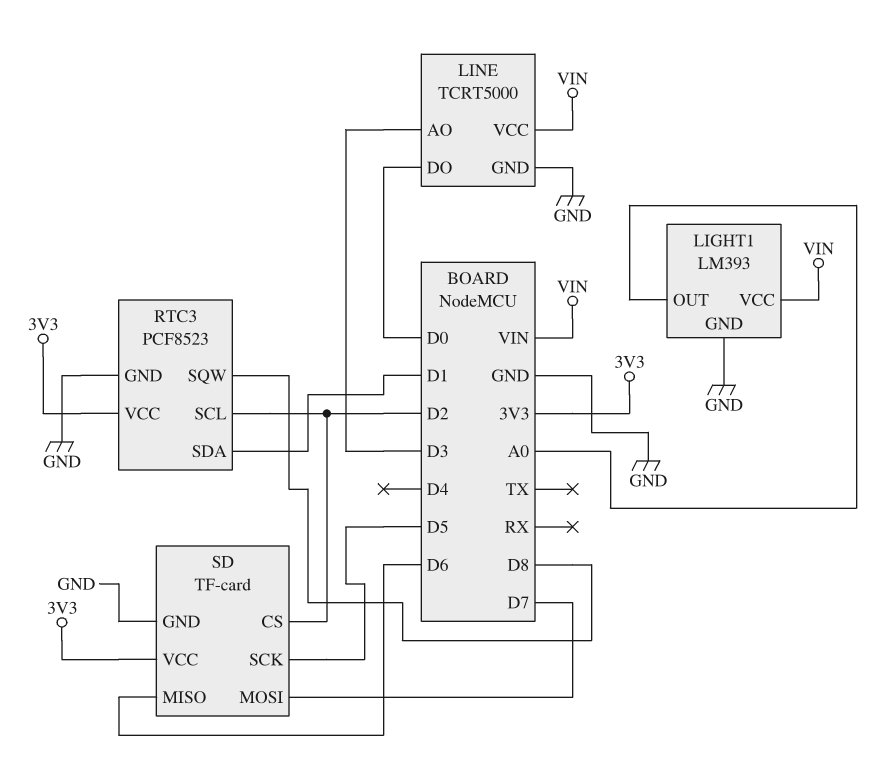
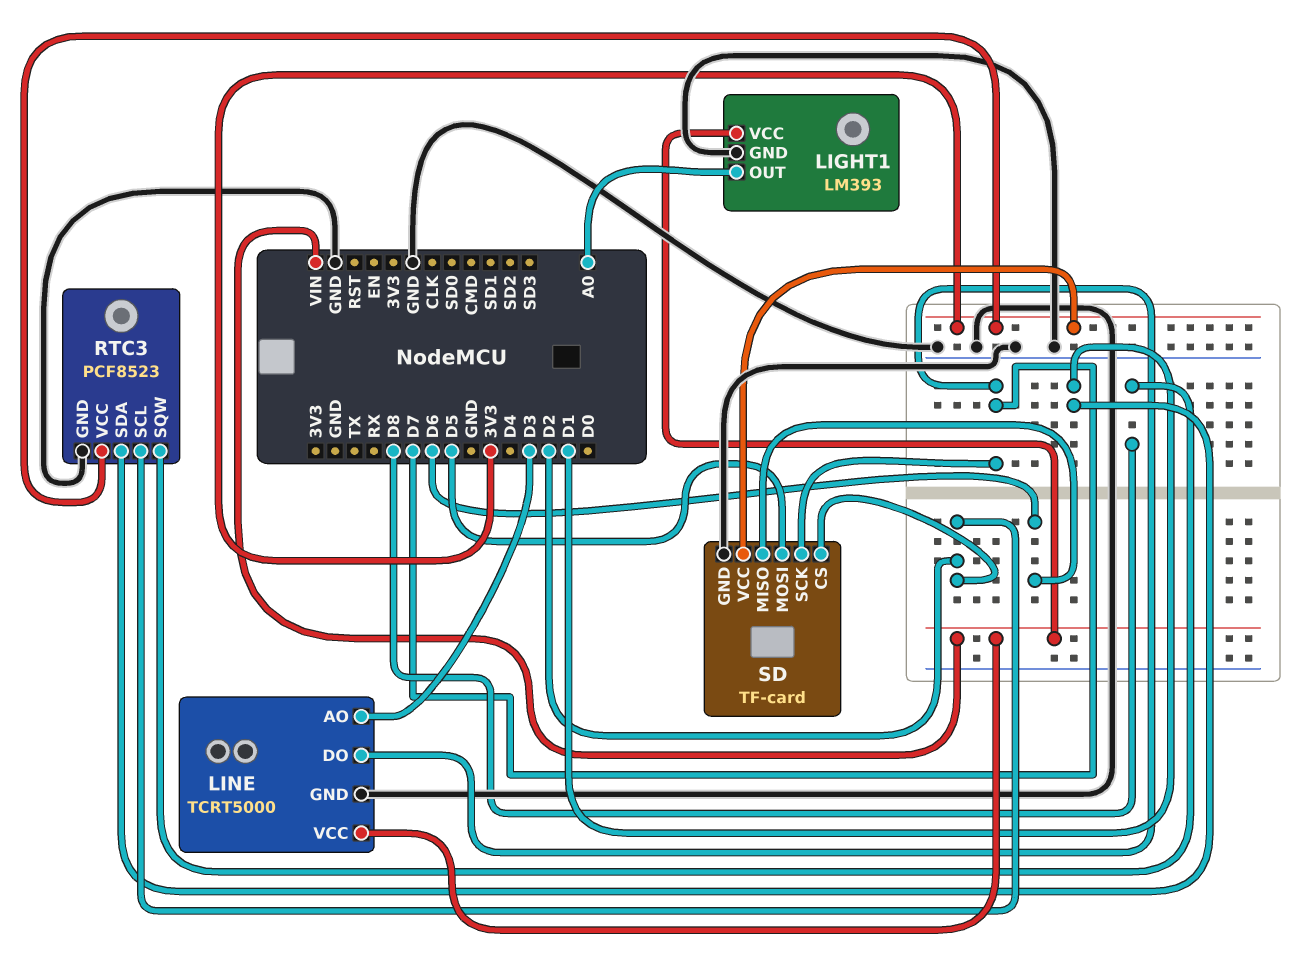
LINE pin DO: D0 -> D7
SD pin MOSI: D7 -> D5
SD pin SCK: D5 -> D7

